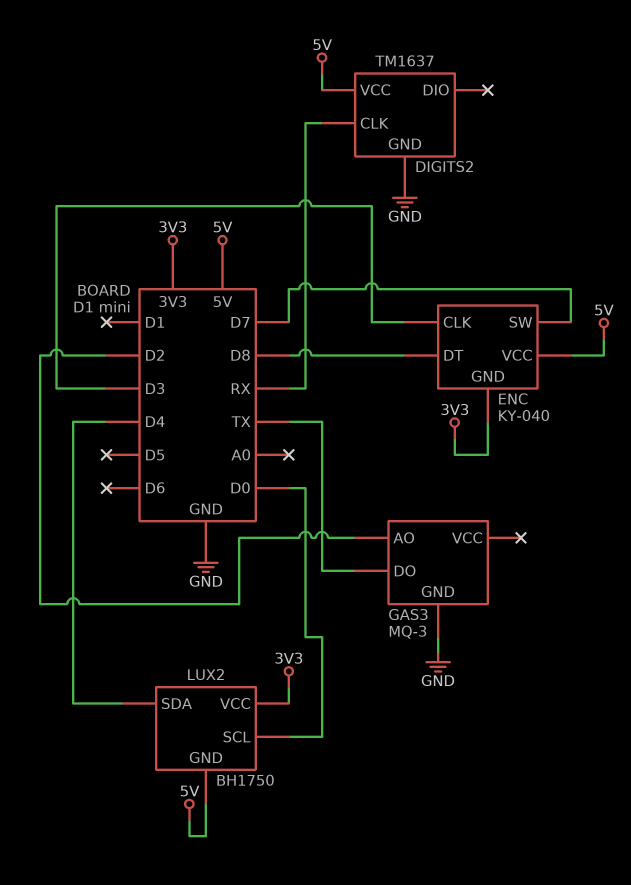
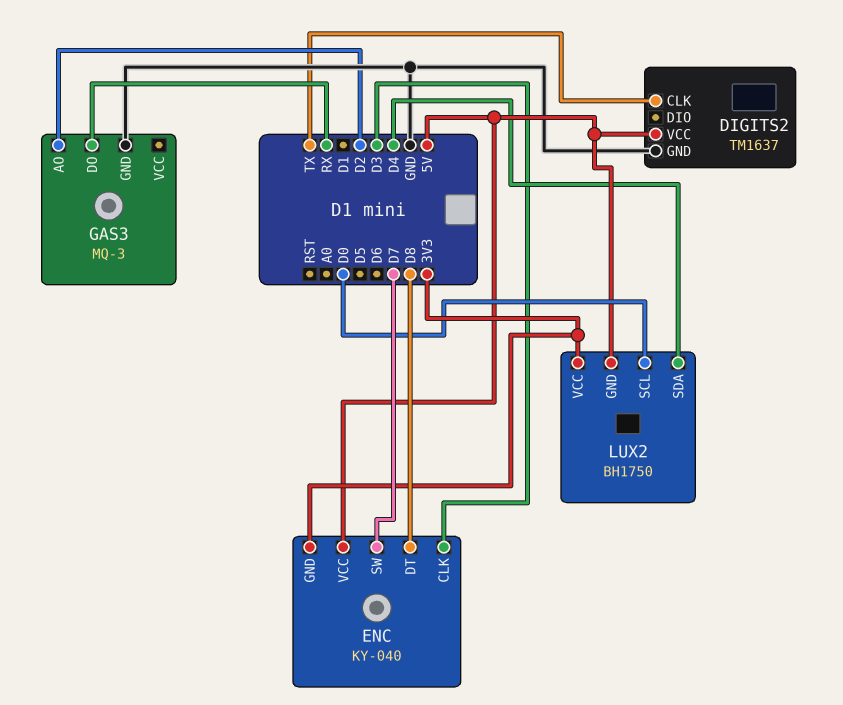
DIGITS2 pin CLK: RX -> TX
GAS3 pin DO: TX -> RX

